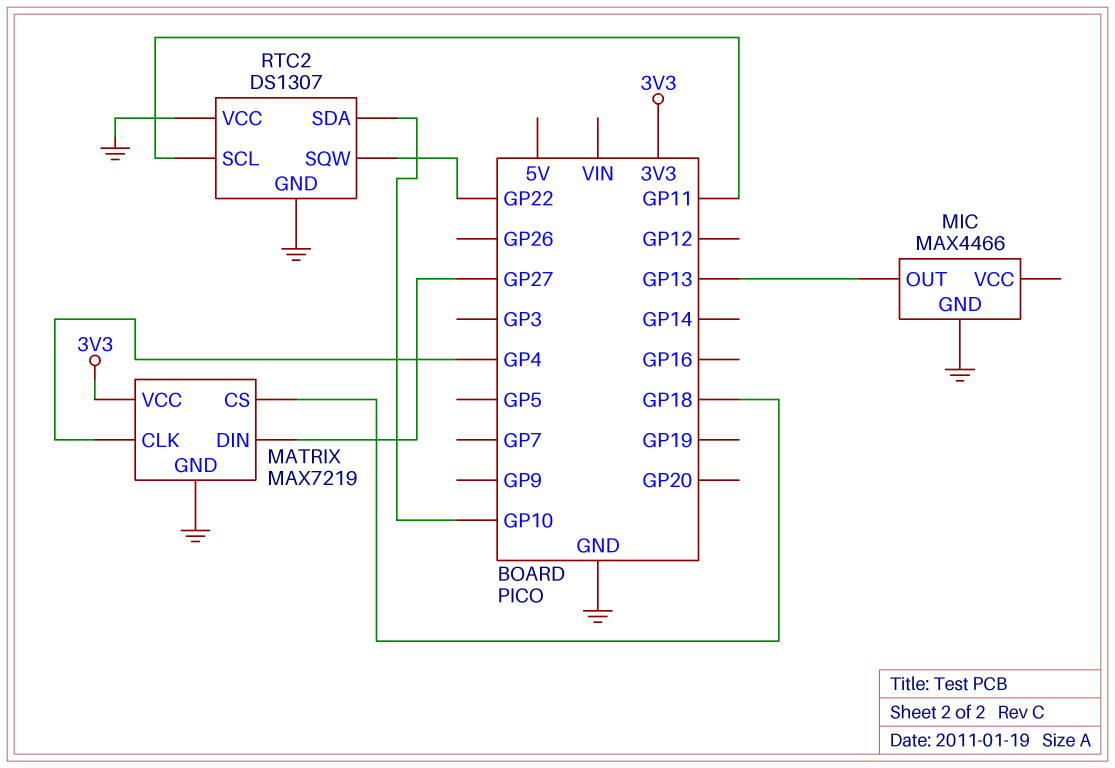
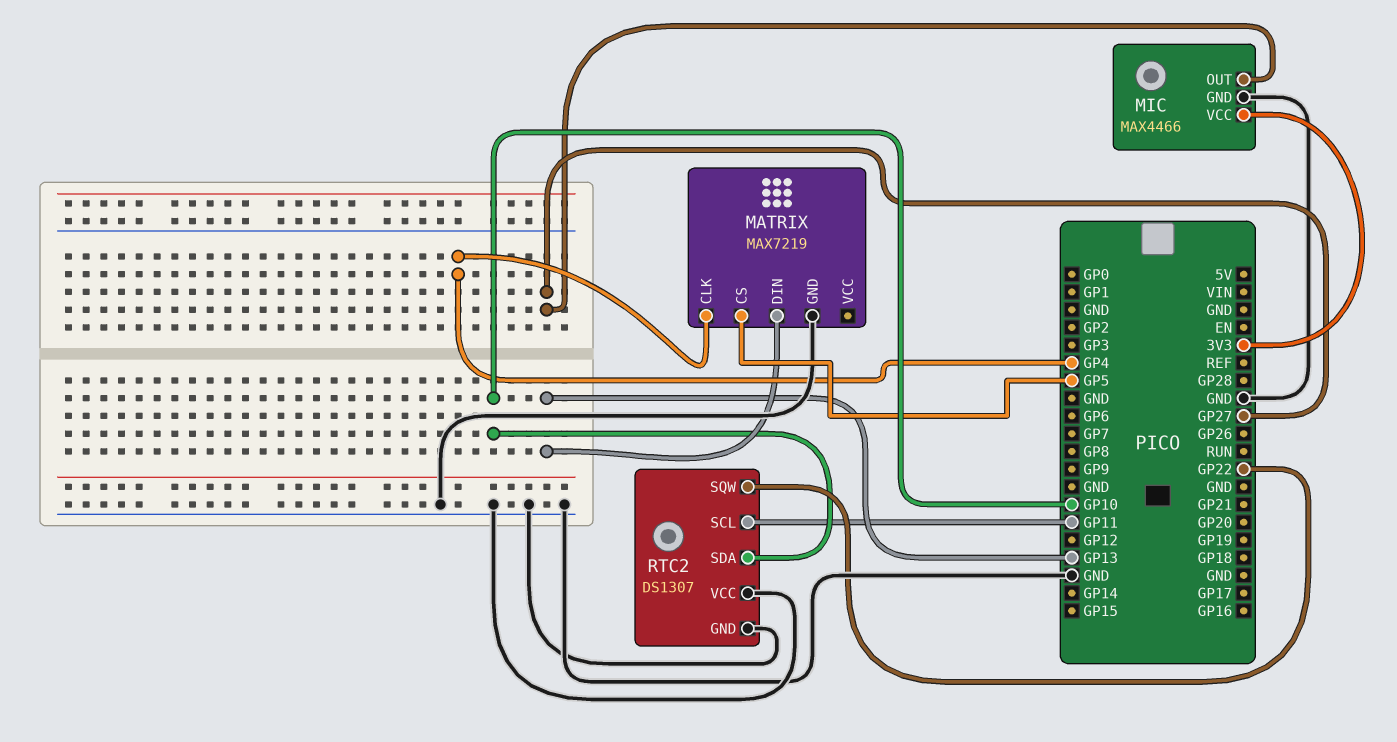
MATRIX pin CS: GP18 -> GP5
MATRIX pin DIN: GP27 -> GP13
MATRIX pin VCC: 3V3 -> none
MIC pin OUT: GP13 -> GP27
MIC pin VCC: none -> 3V3

